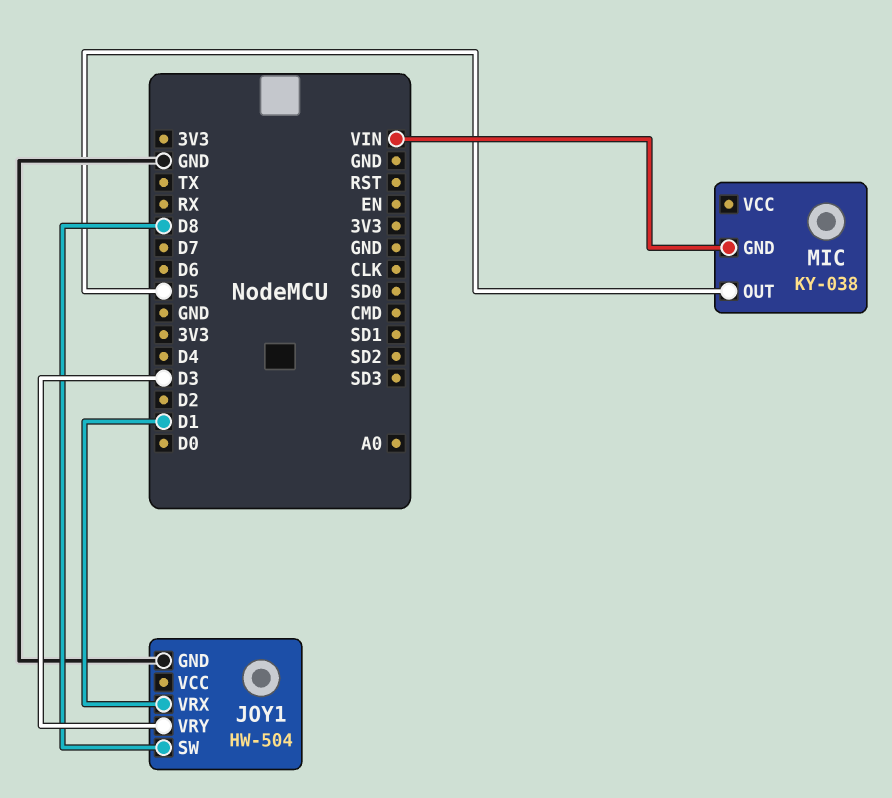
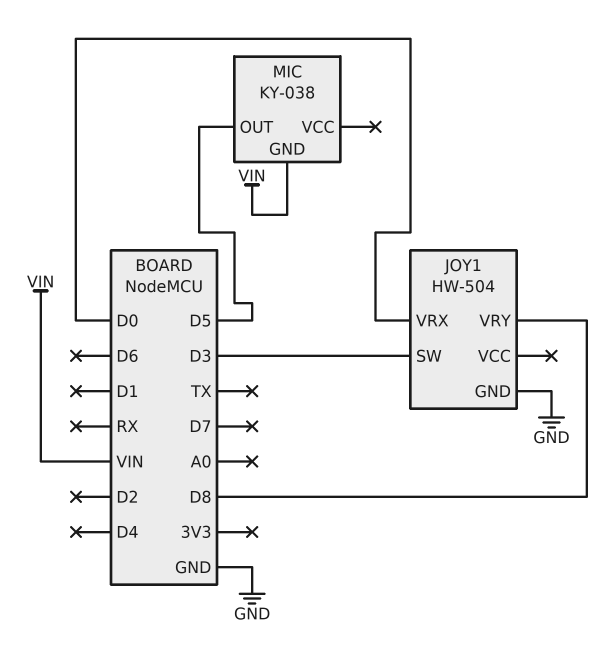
JOY1 pin SW: D8 -> D3
JOY1 pin VRX: D1 -> D0
JOY1 pin VRY: D3 -> D8

